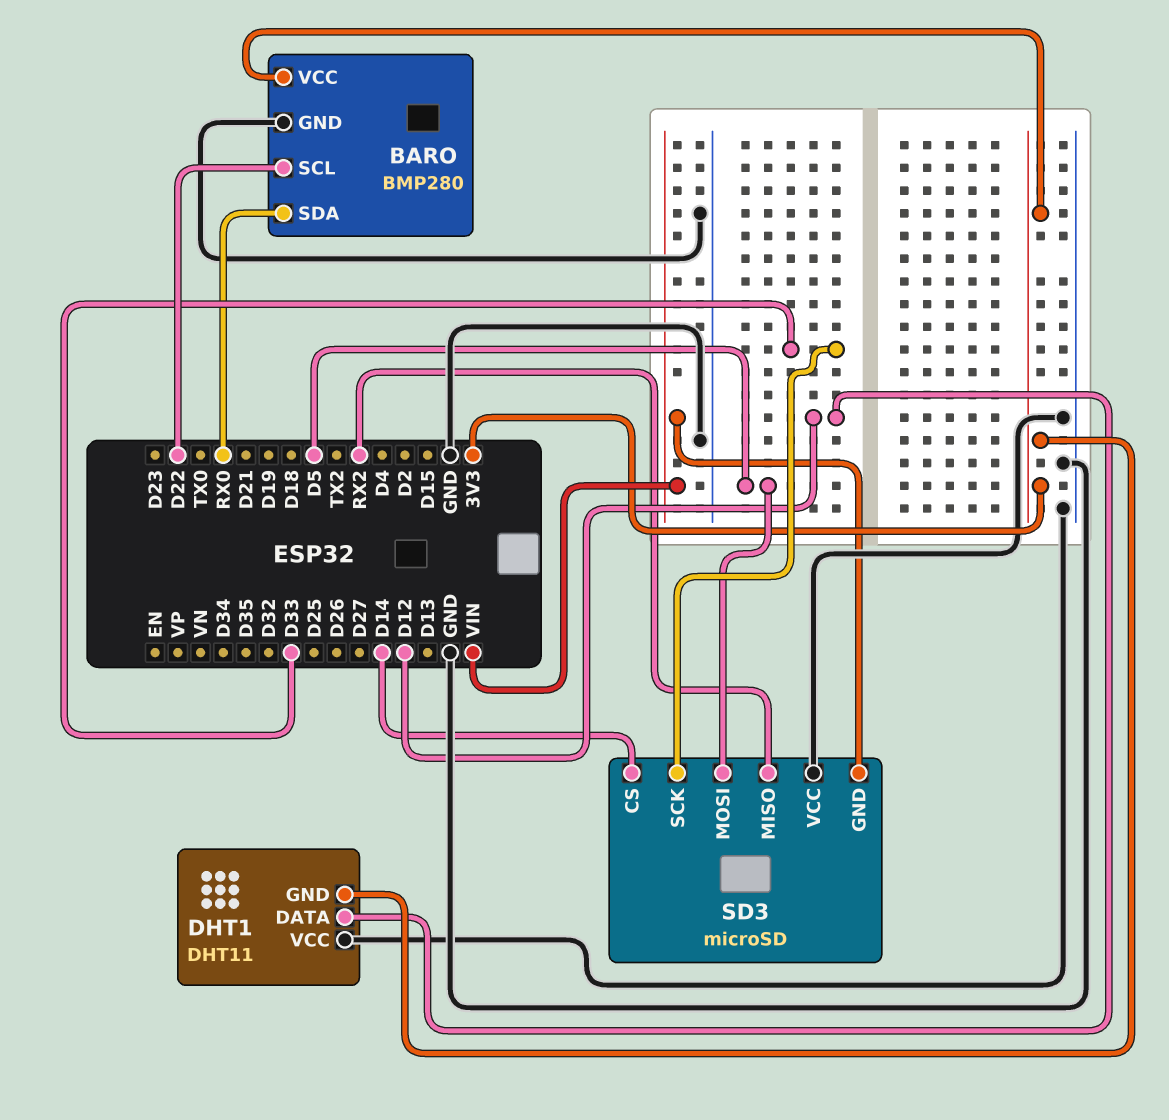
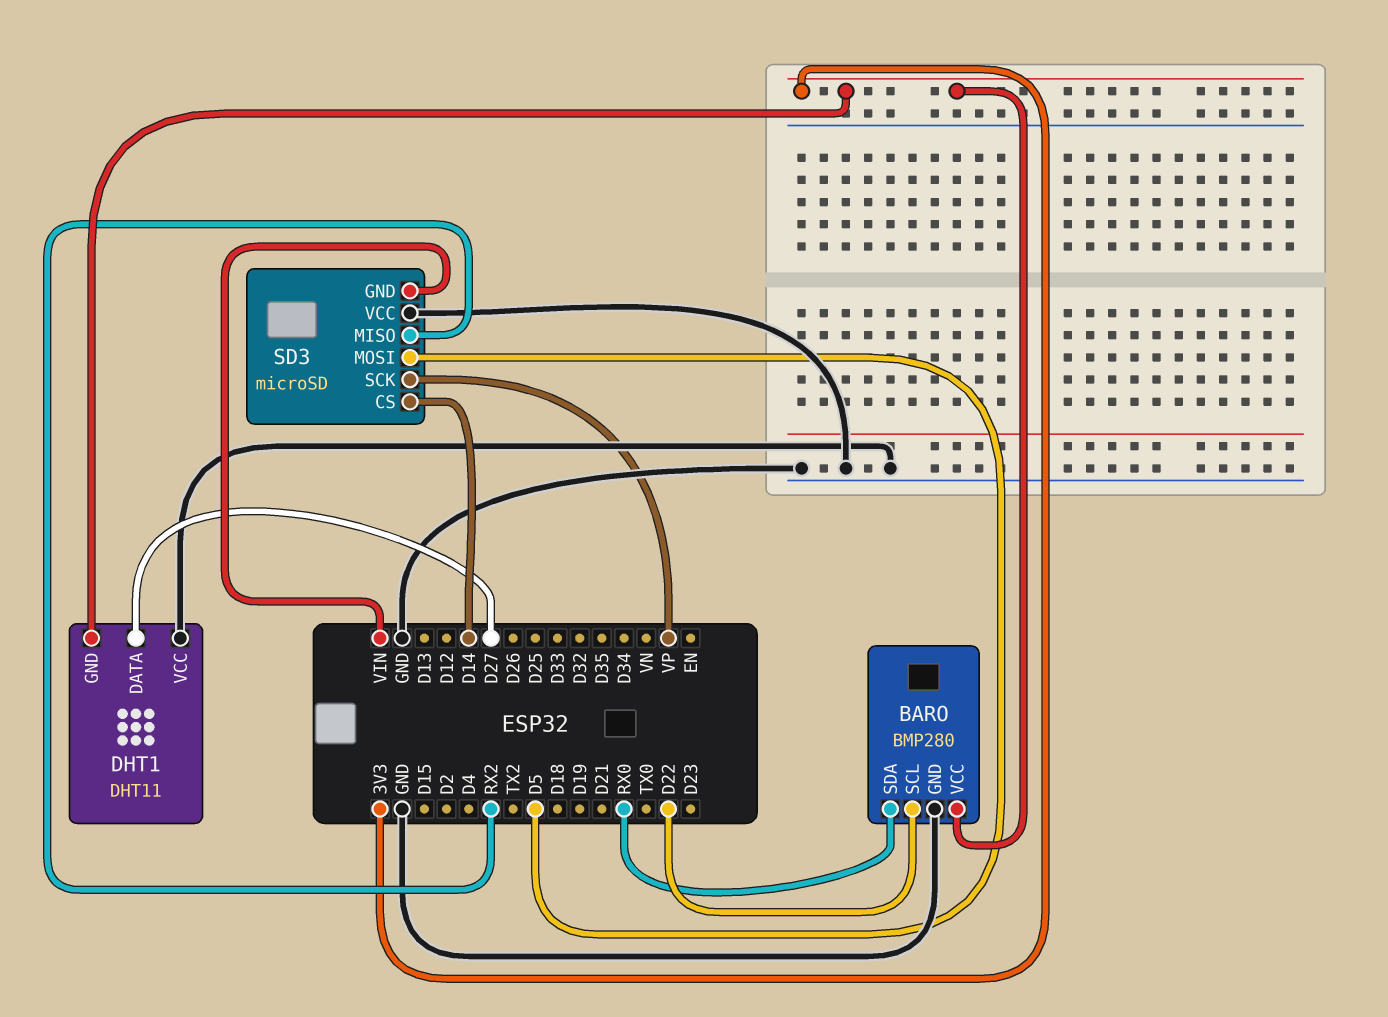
DHT1 pin DATA: D12 -> D27
SD3 pin SCK: D33 -> VP

